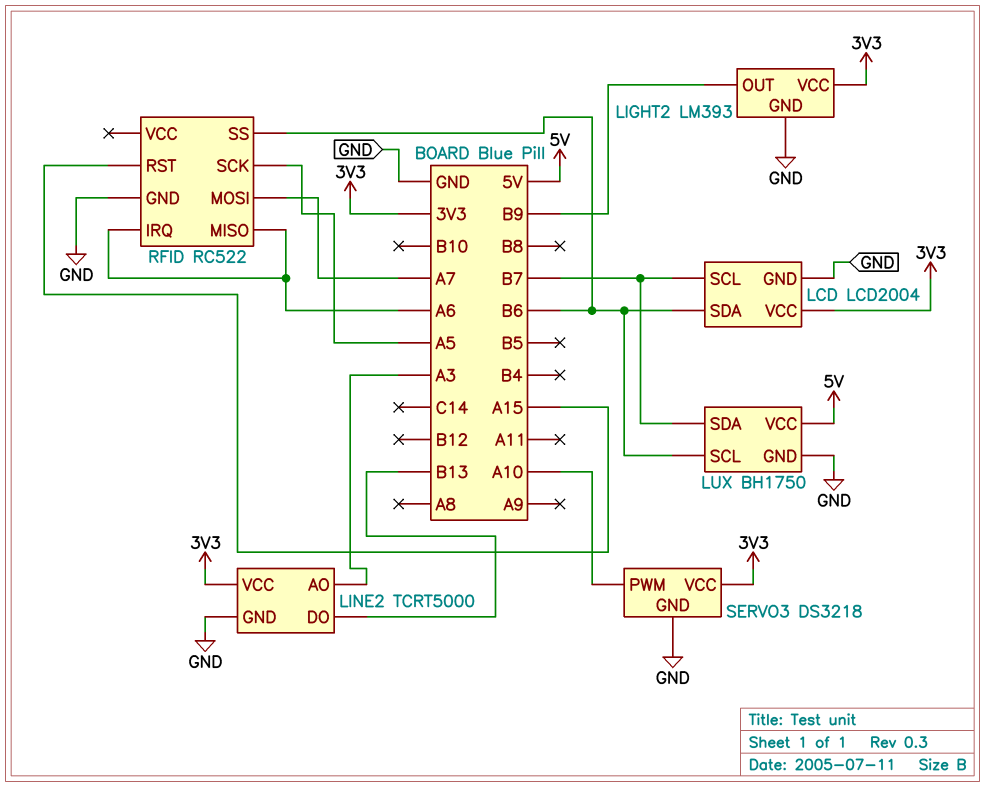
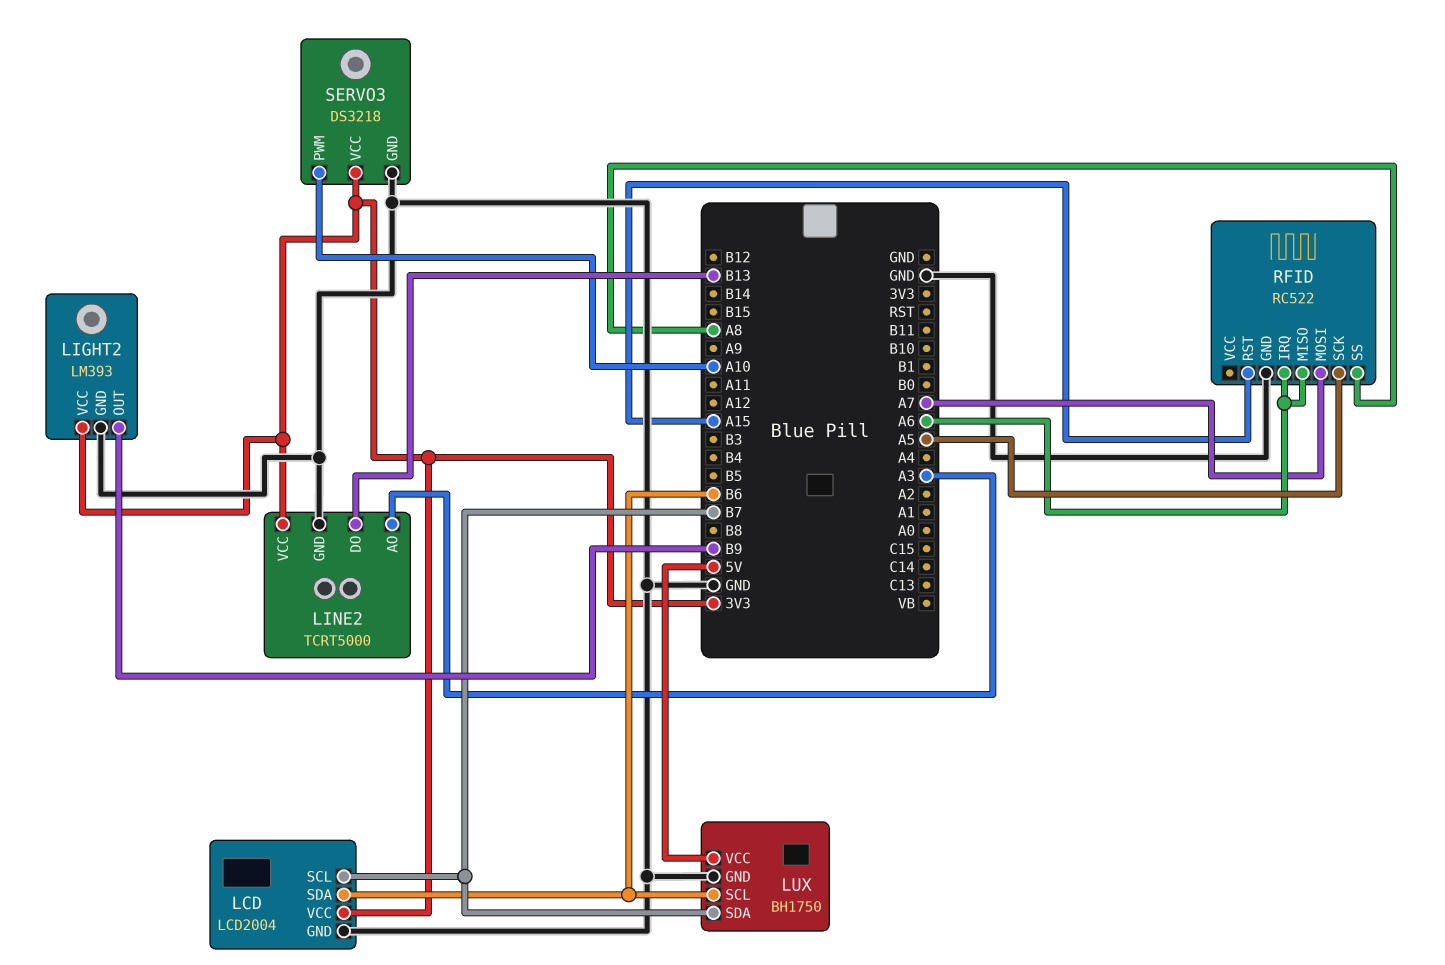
RFID pin SS: B6 -> A8

